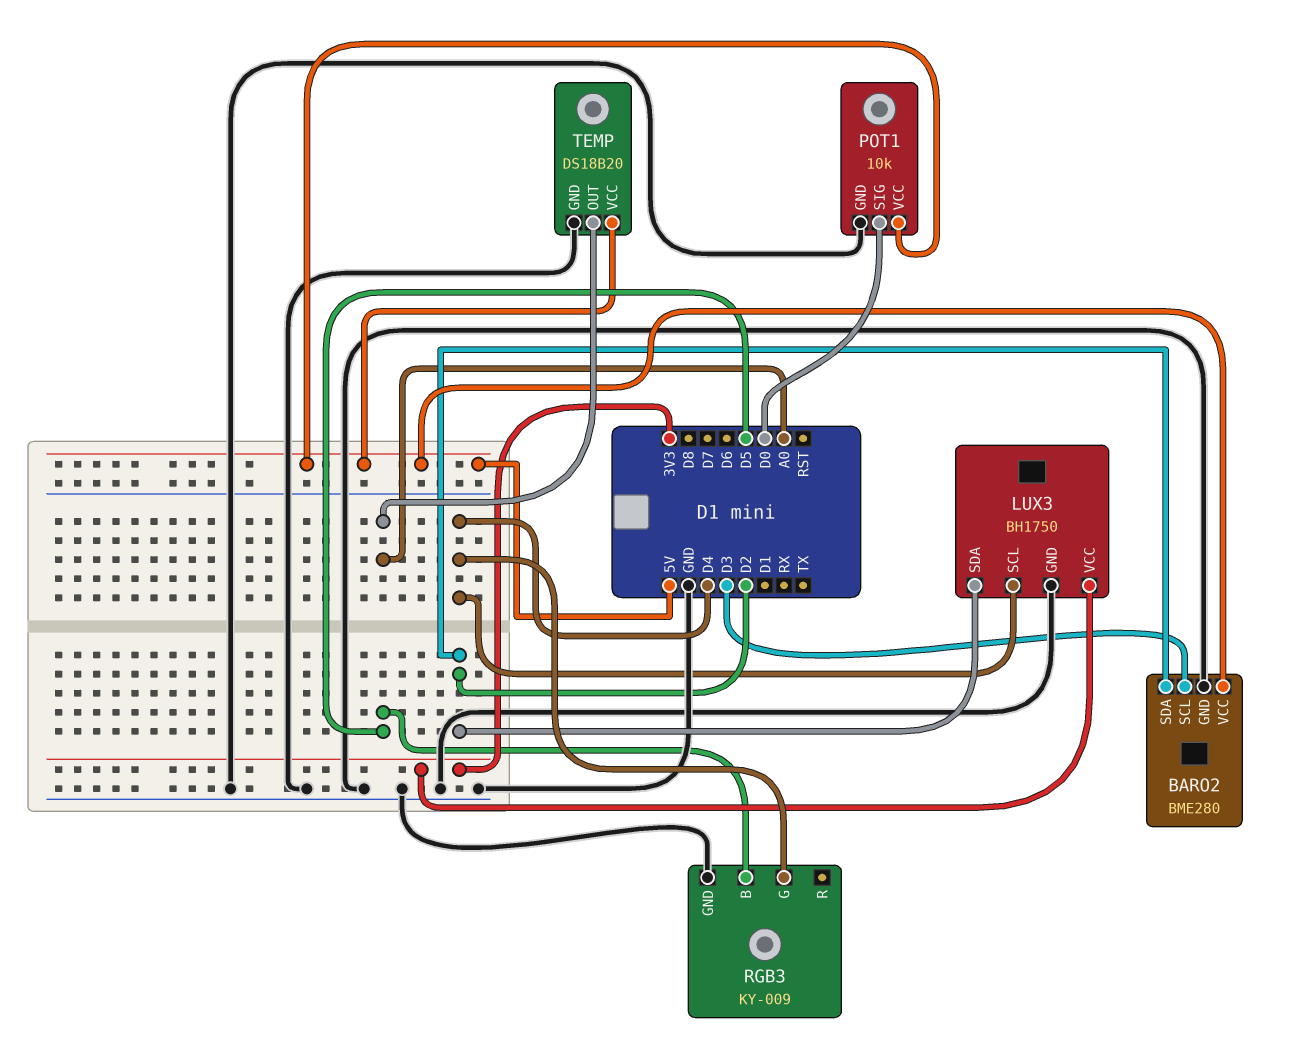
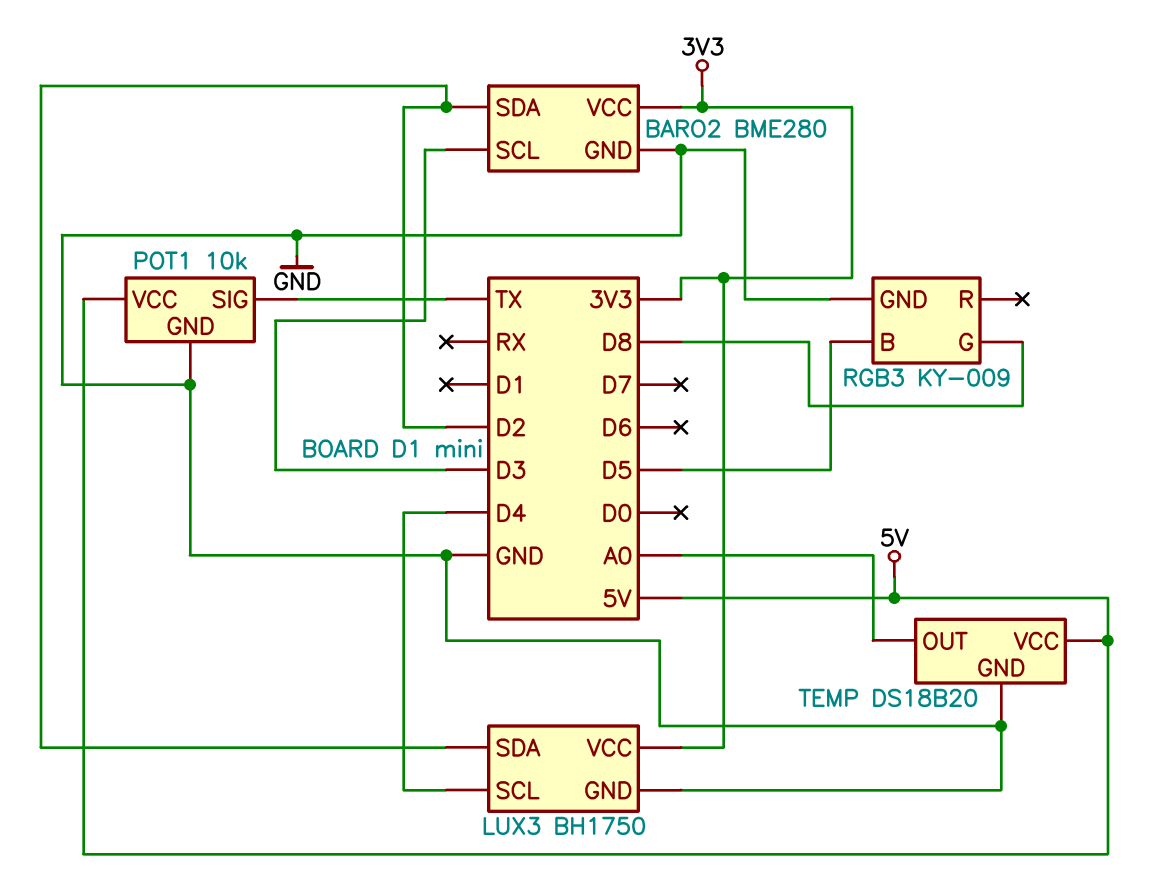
BARO2 pin VCC: 5V -> 3V3
POT1 pin SIG: D0 -> TX
RGB3 pin G: D4 -> D8

